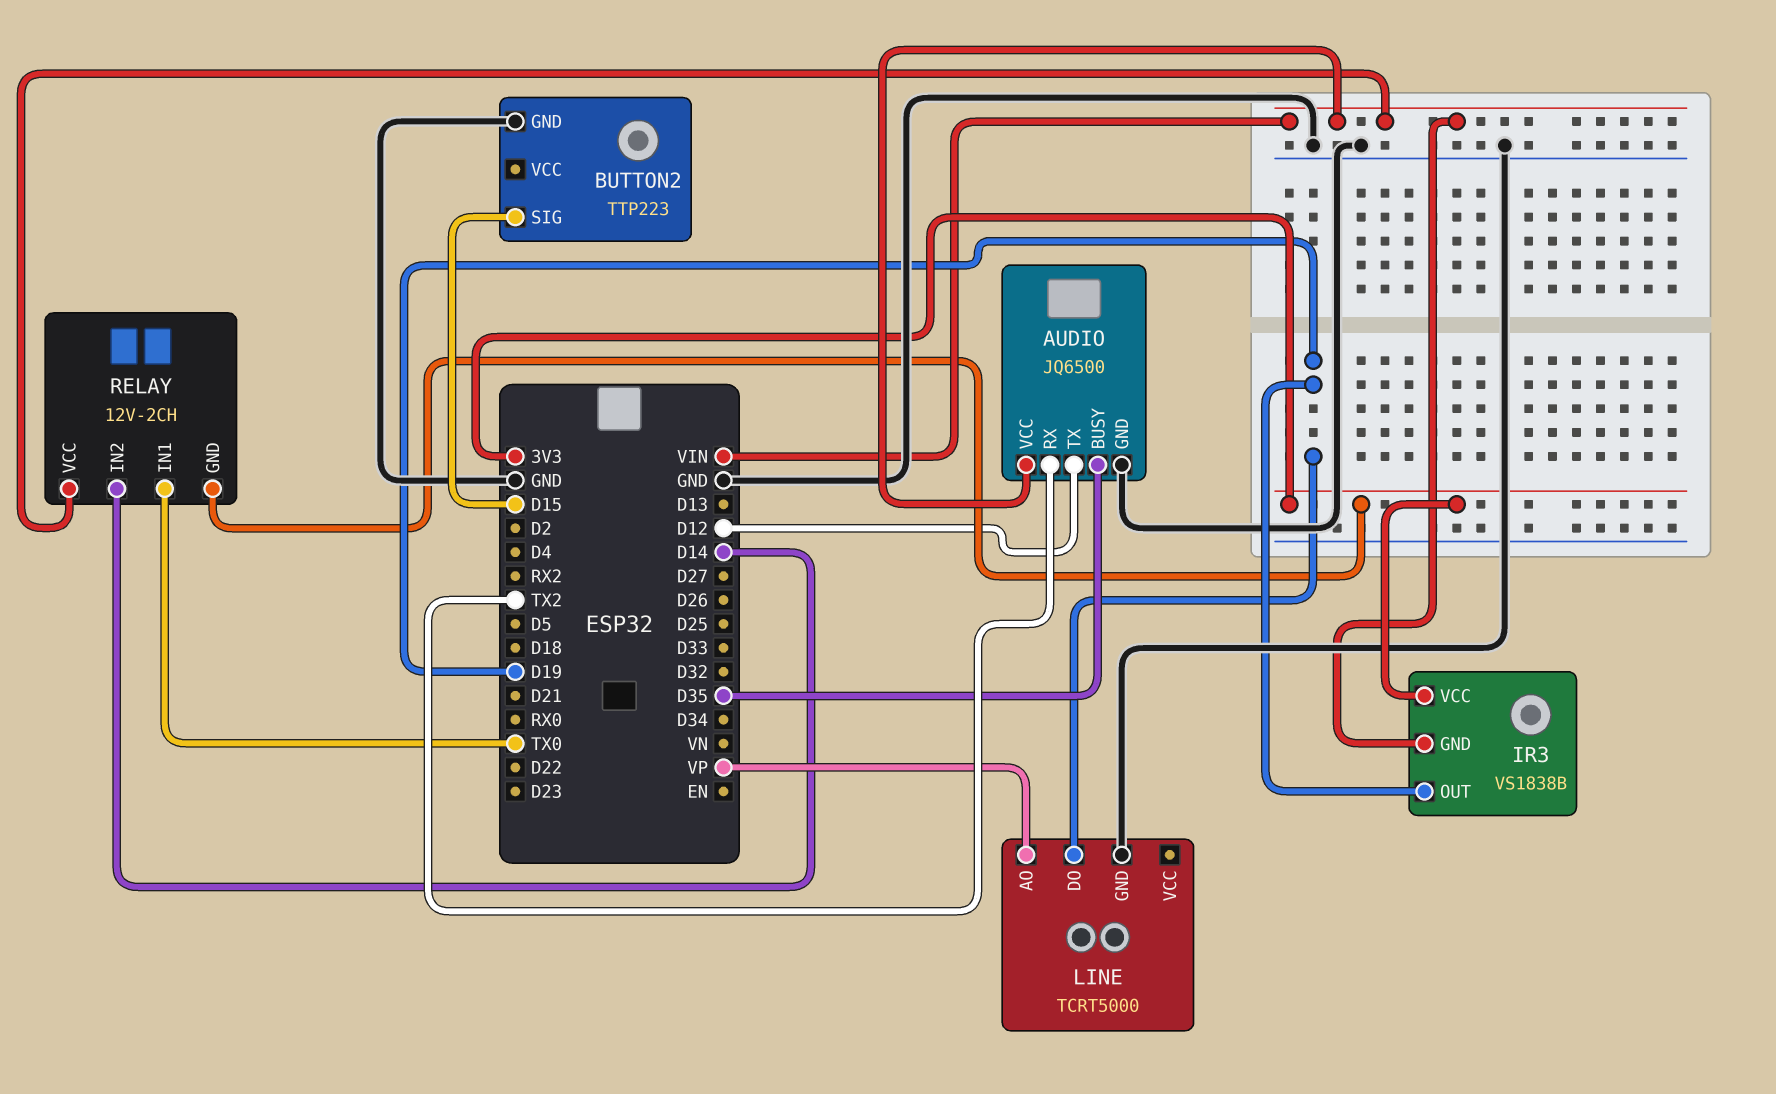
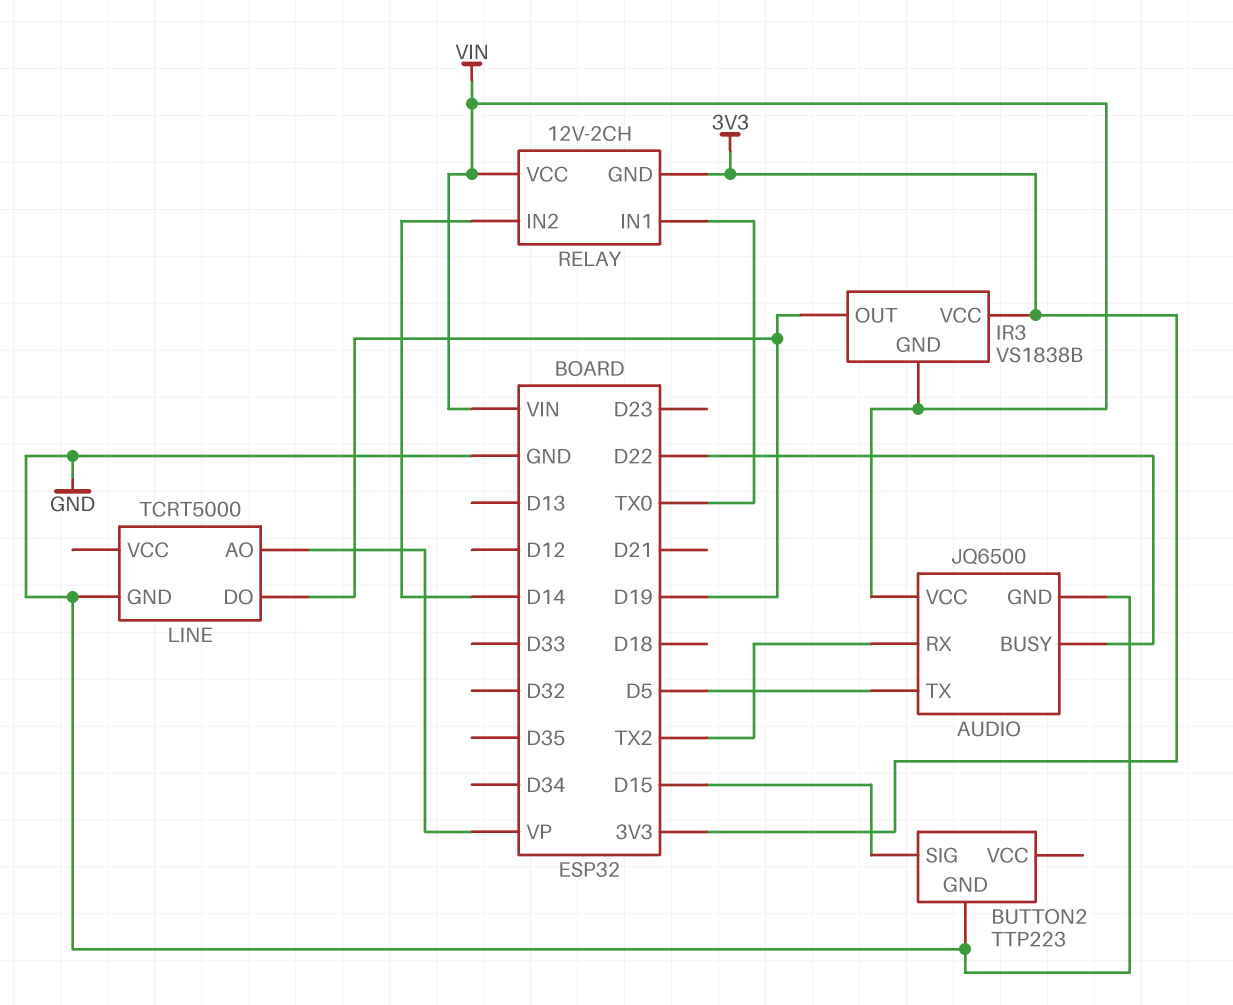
AUDIO pin BUSY: D35 -> D22
AUDIO pin TX: D12 -> D5

